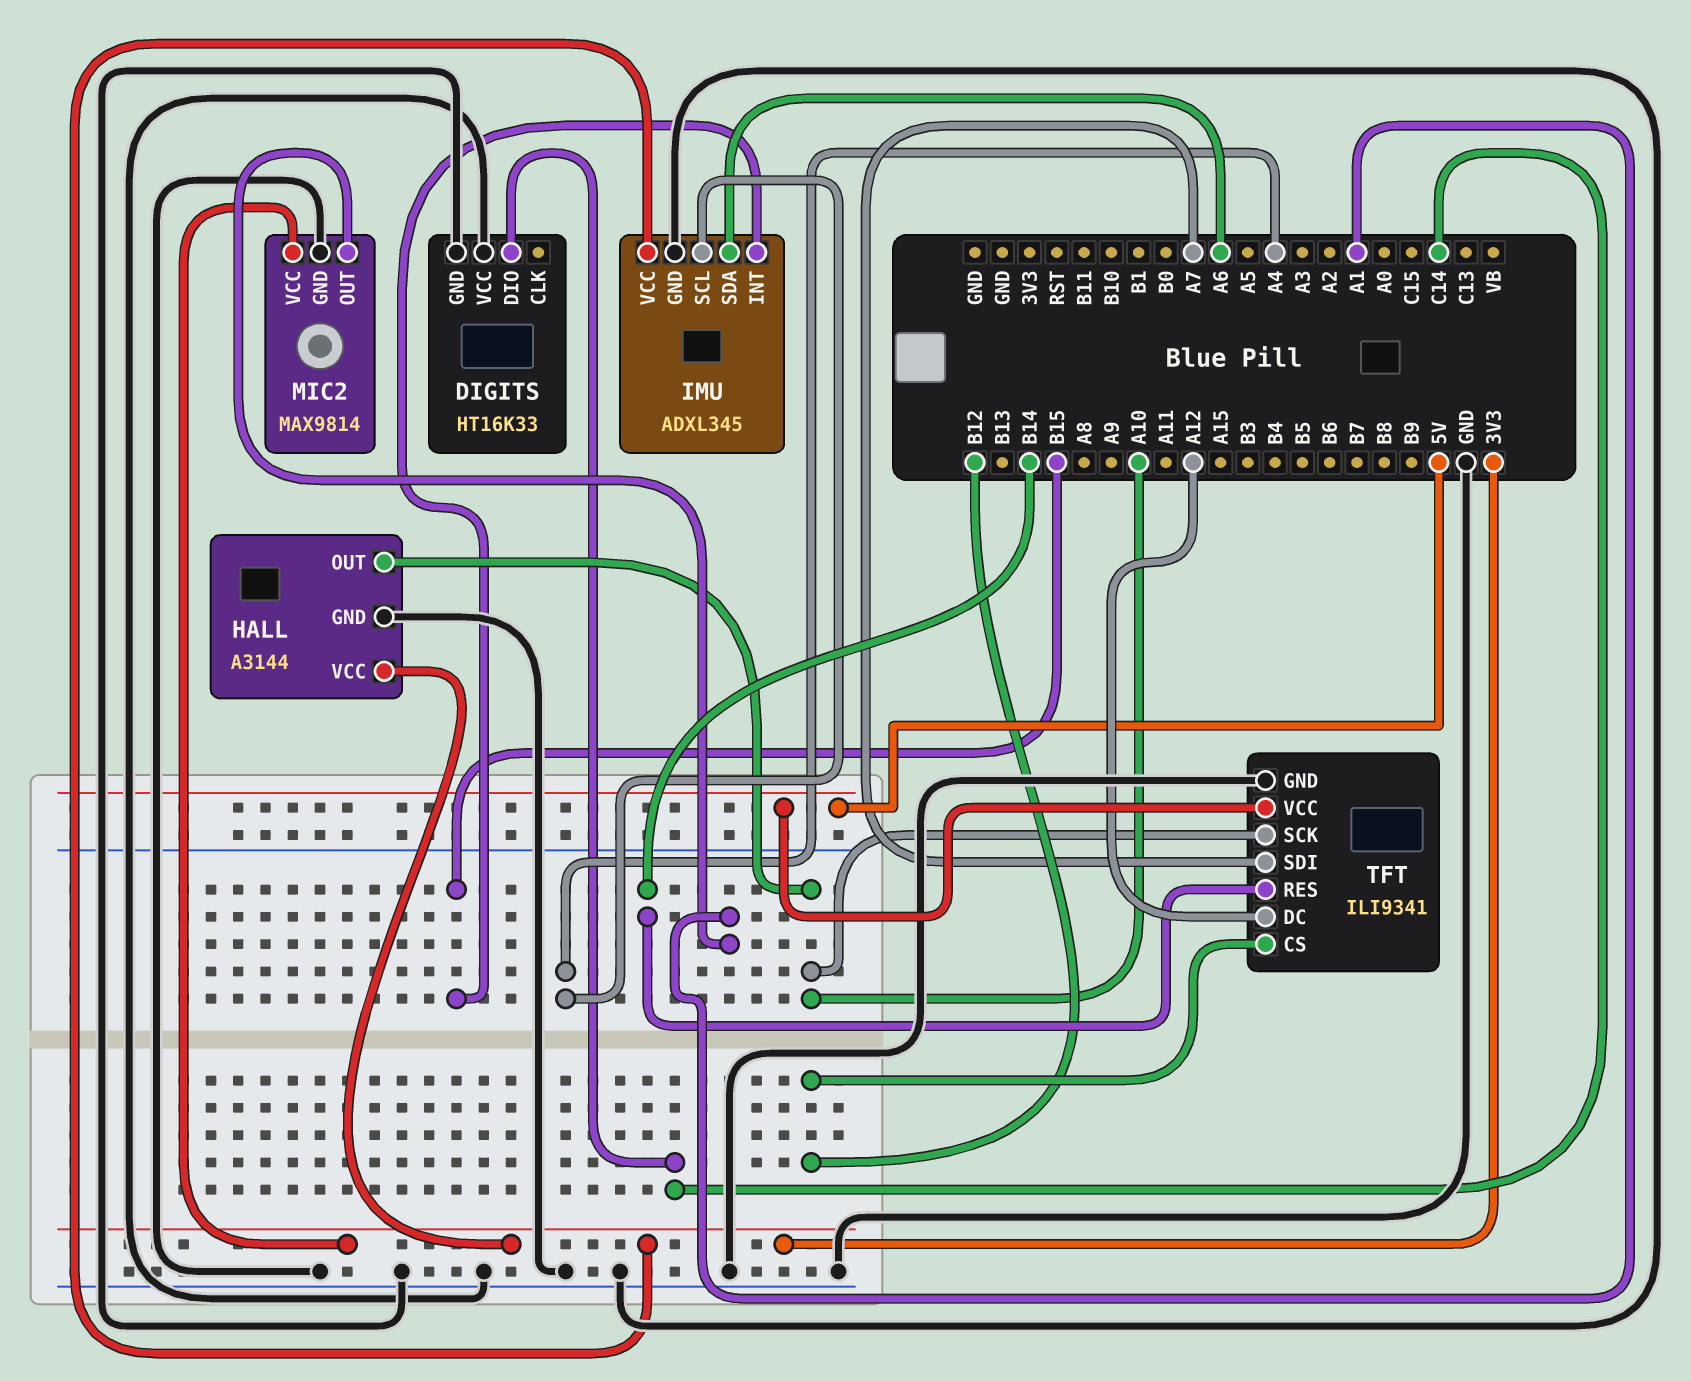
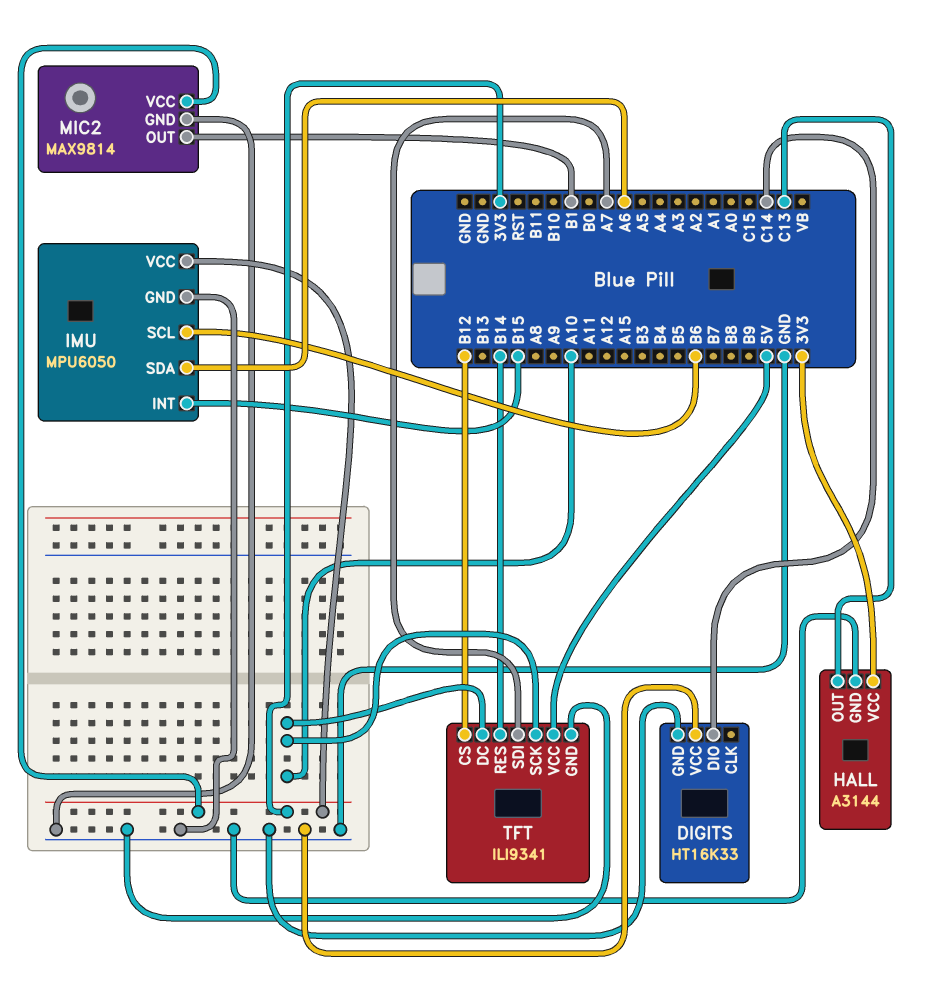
HALL pin OUT: A10 -> C13
IMU: ADXL345 -> MPU6050
IMU pin SCL: A4 -> B6
MIC2 pin OUT: A1 -> B1
TFT pin DC: A12 -> A10

